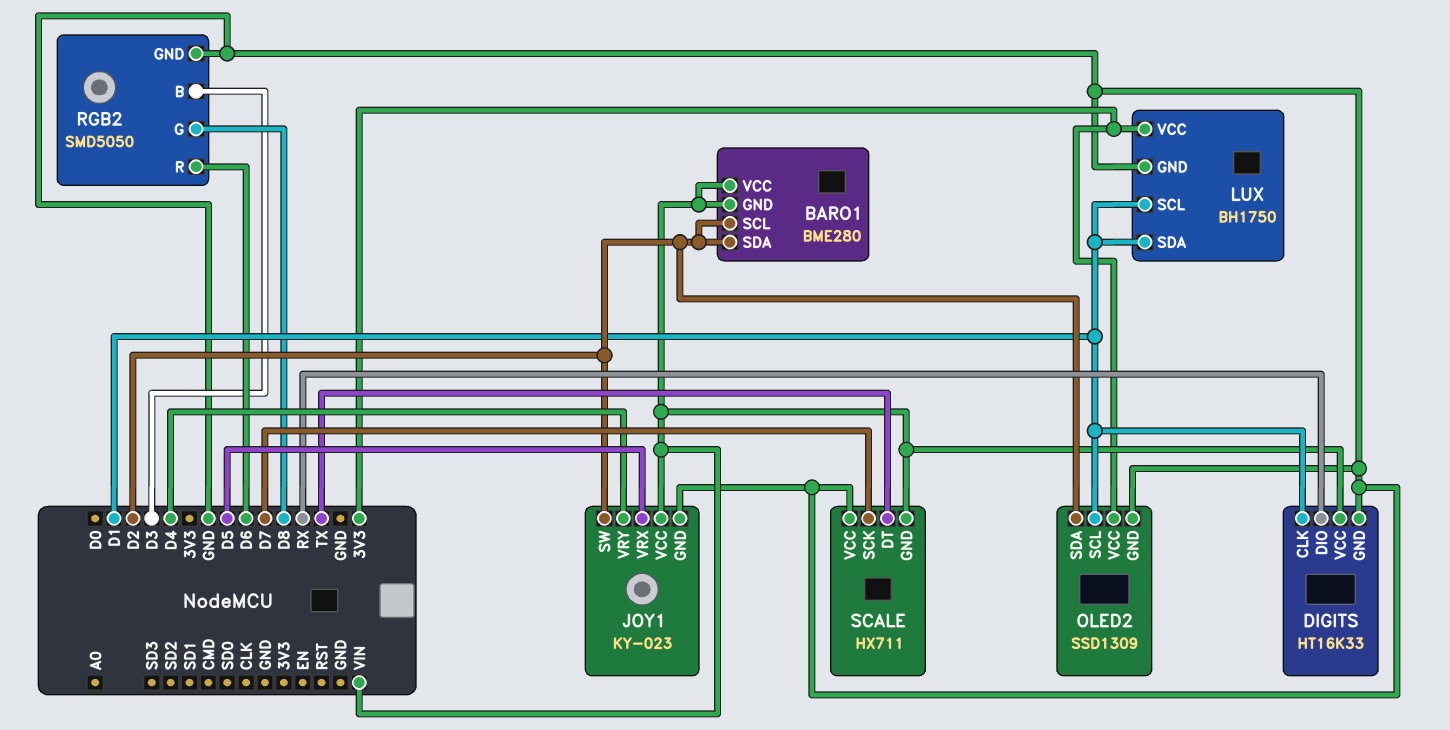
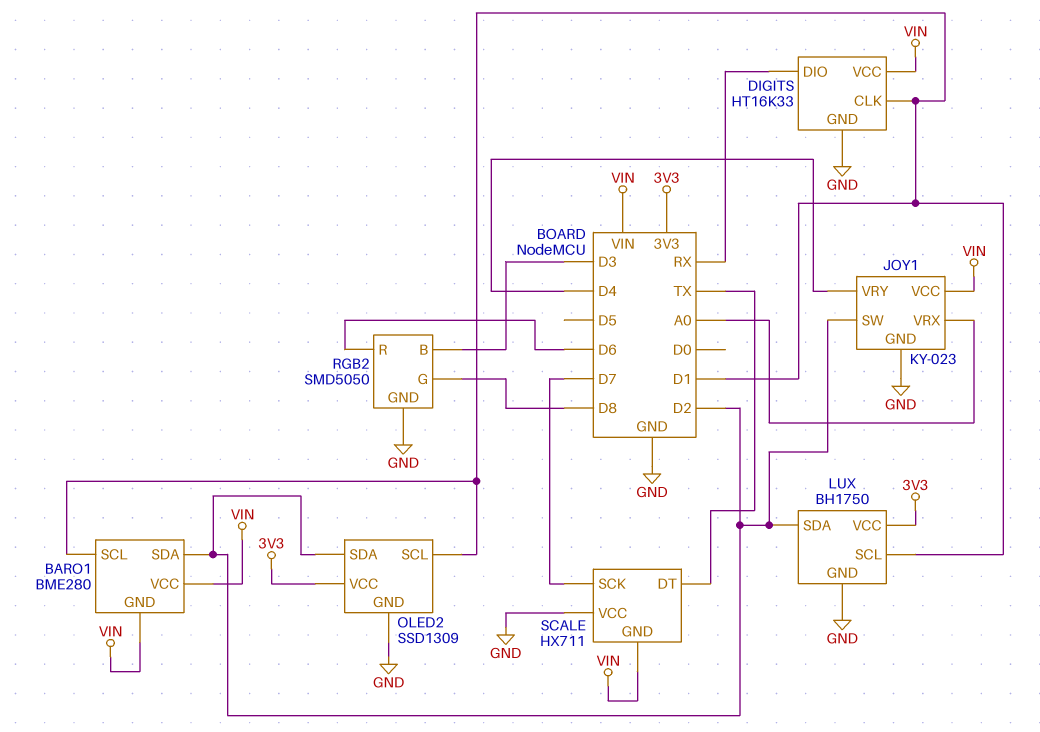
BARO1 pin SCL: D2 -> D1
JOY1 pin VRX: D5 -> A0
LUX pin SDA: D1 -> D2

